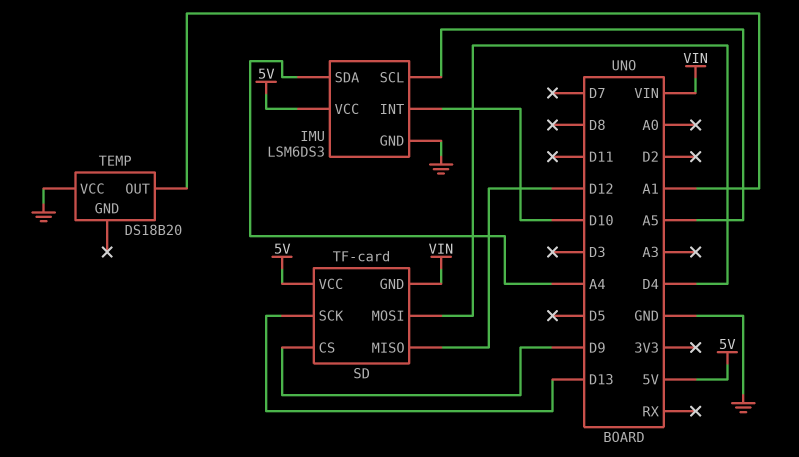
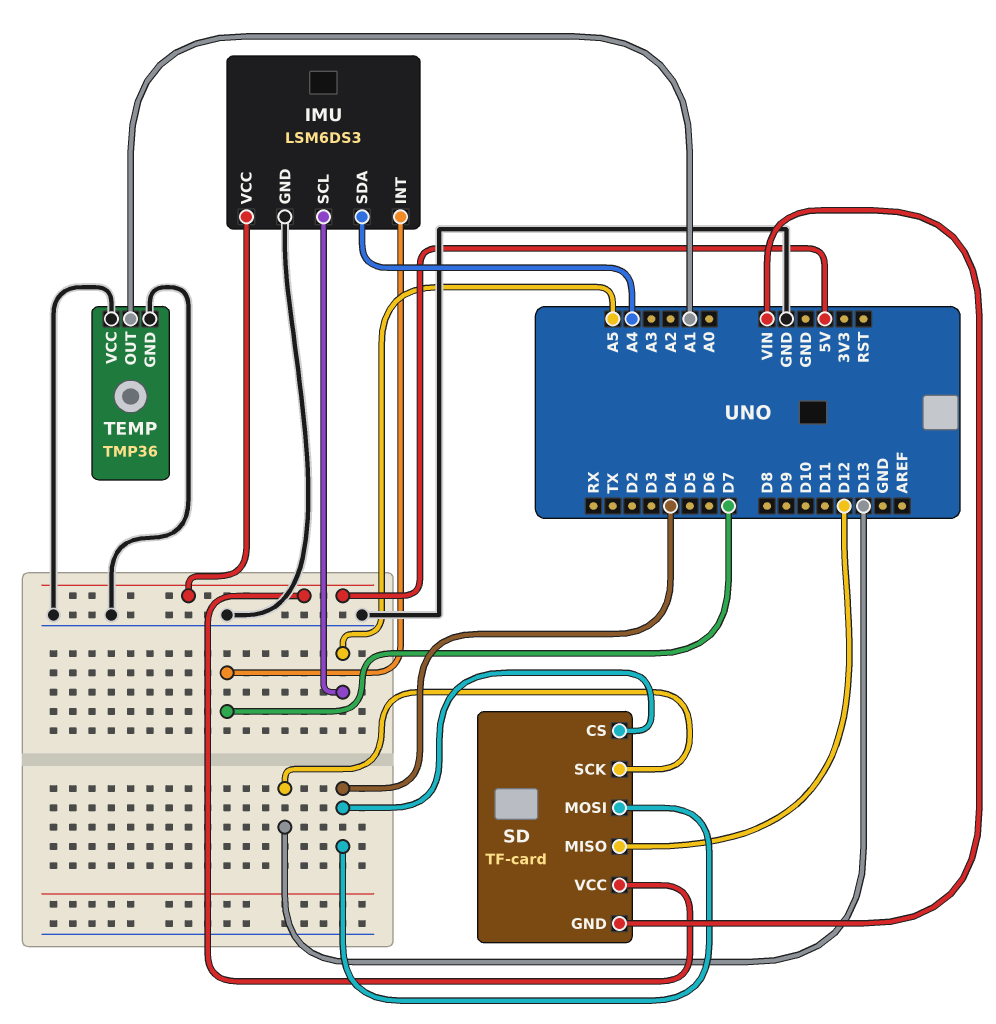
IMU pin INT: D10 -> D7
SD pin CS: D9 -> D4
TEMP: DS18B20 -> TMP36
TEMP pin GND: none -> GND

